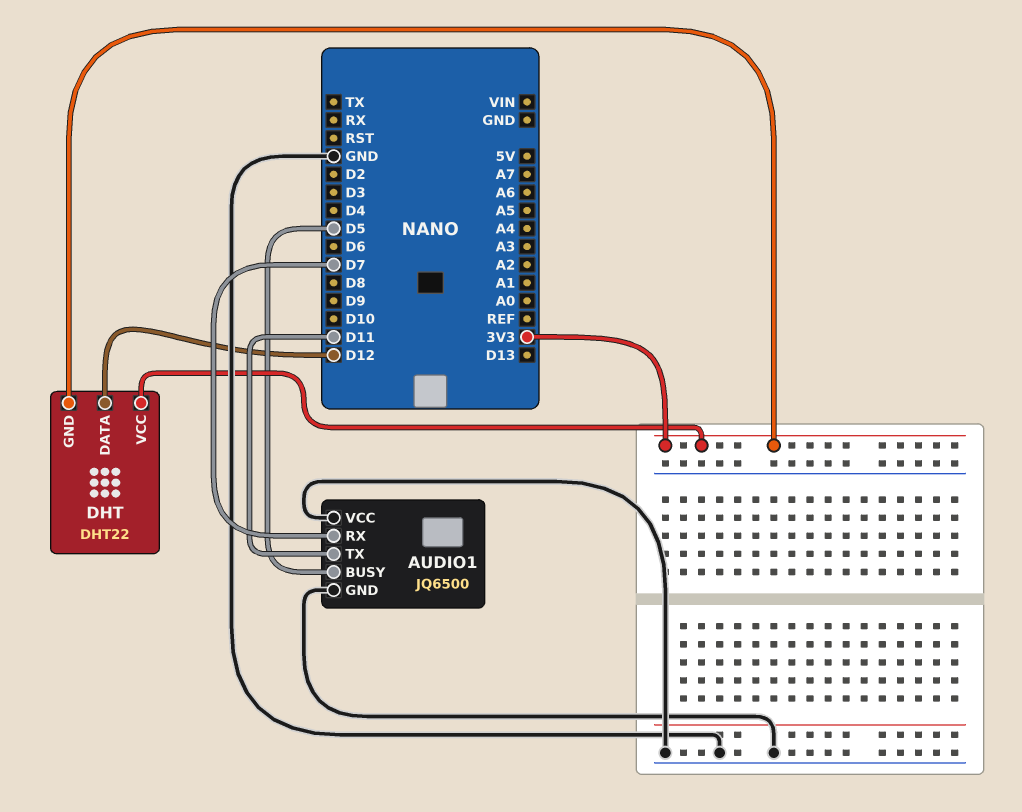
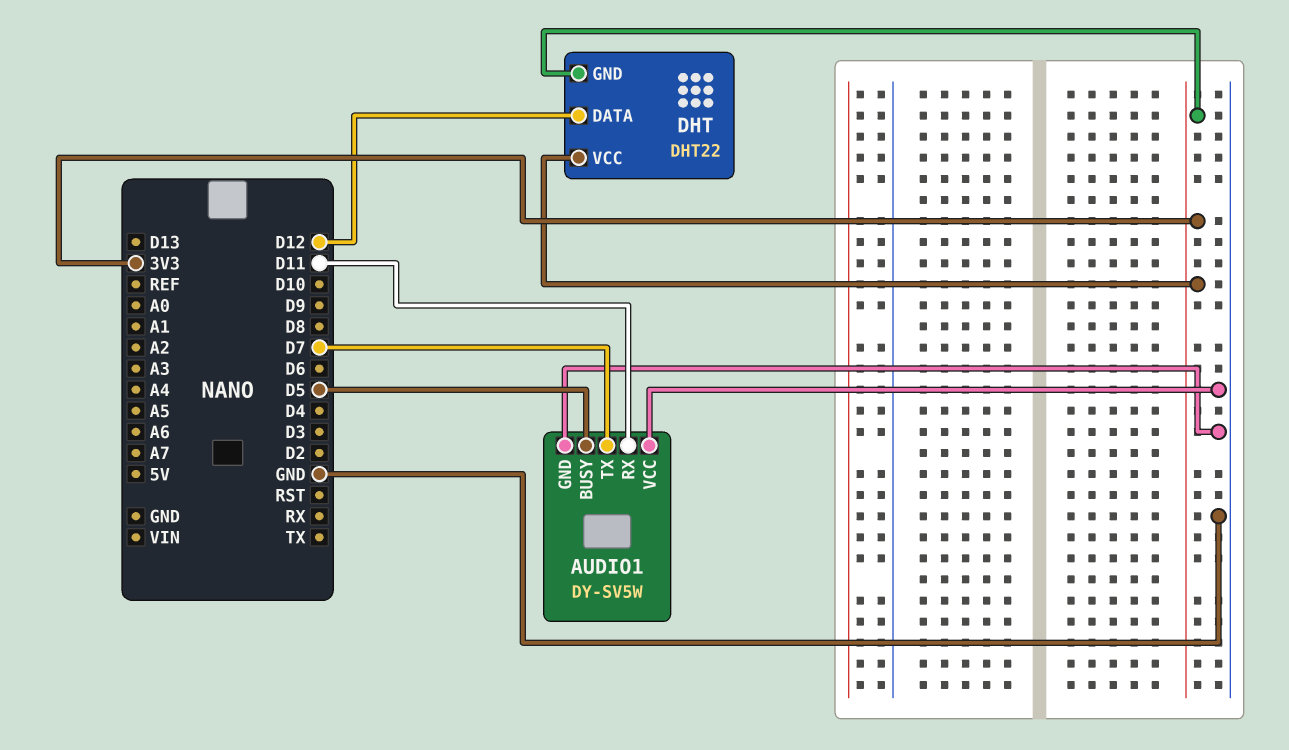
AUDIO1: JQ6500 -> DY-SV5W
AUDIO1 pin RX: D7 -> D11
AUDIO1 pin TX: D11 -> D7

